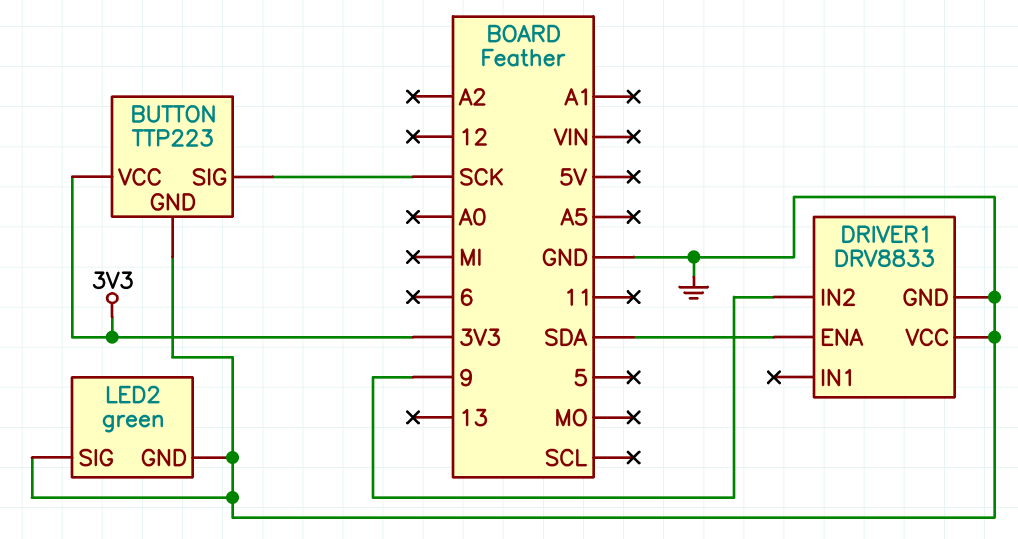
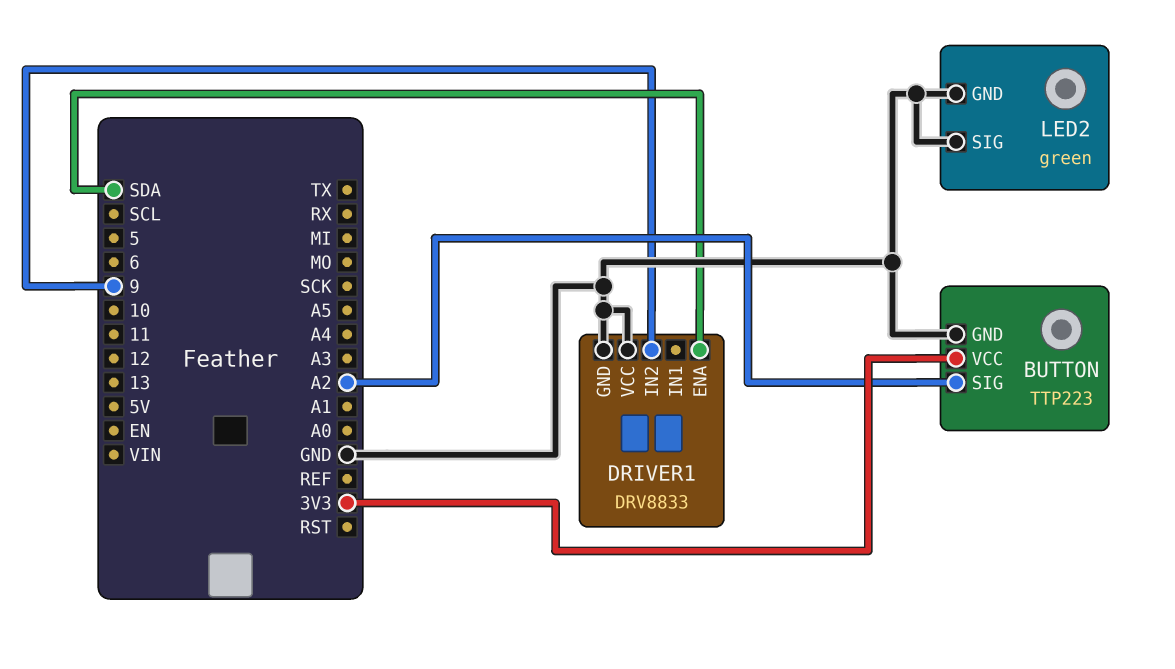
BUTTON pin SIG: SCK -> A2

